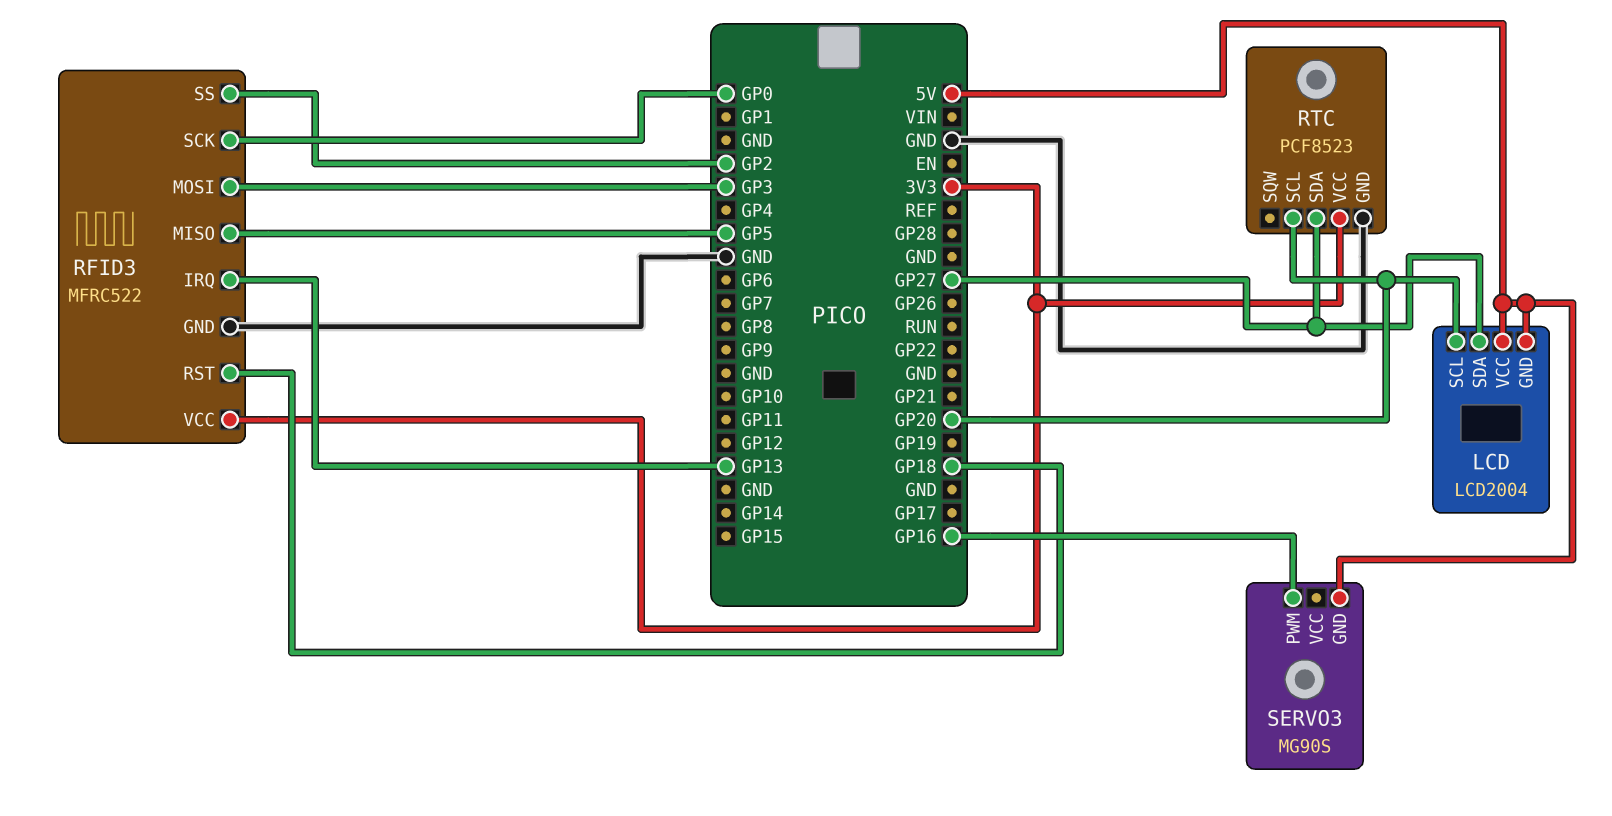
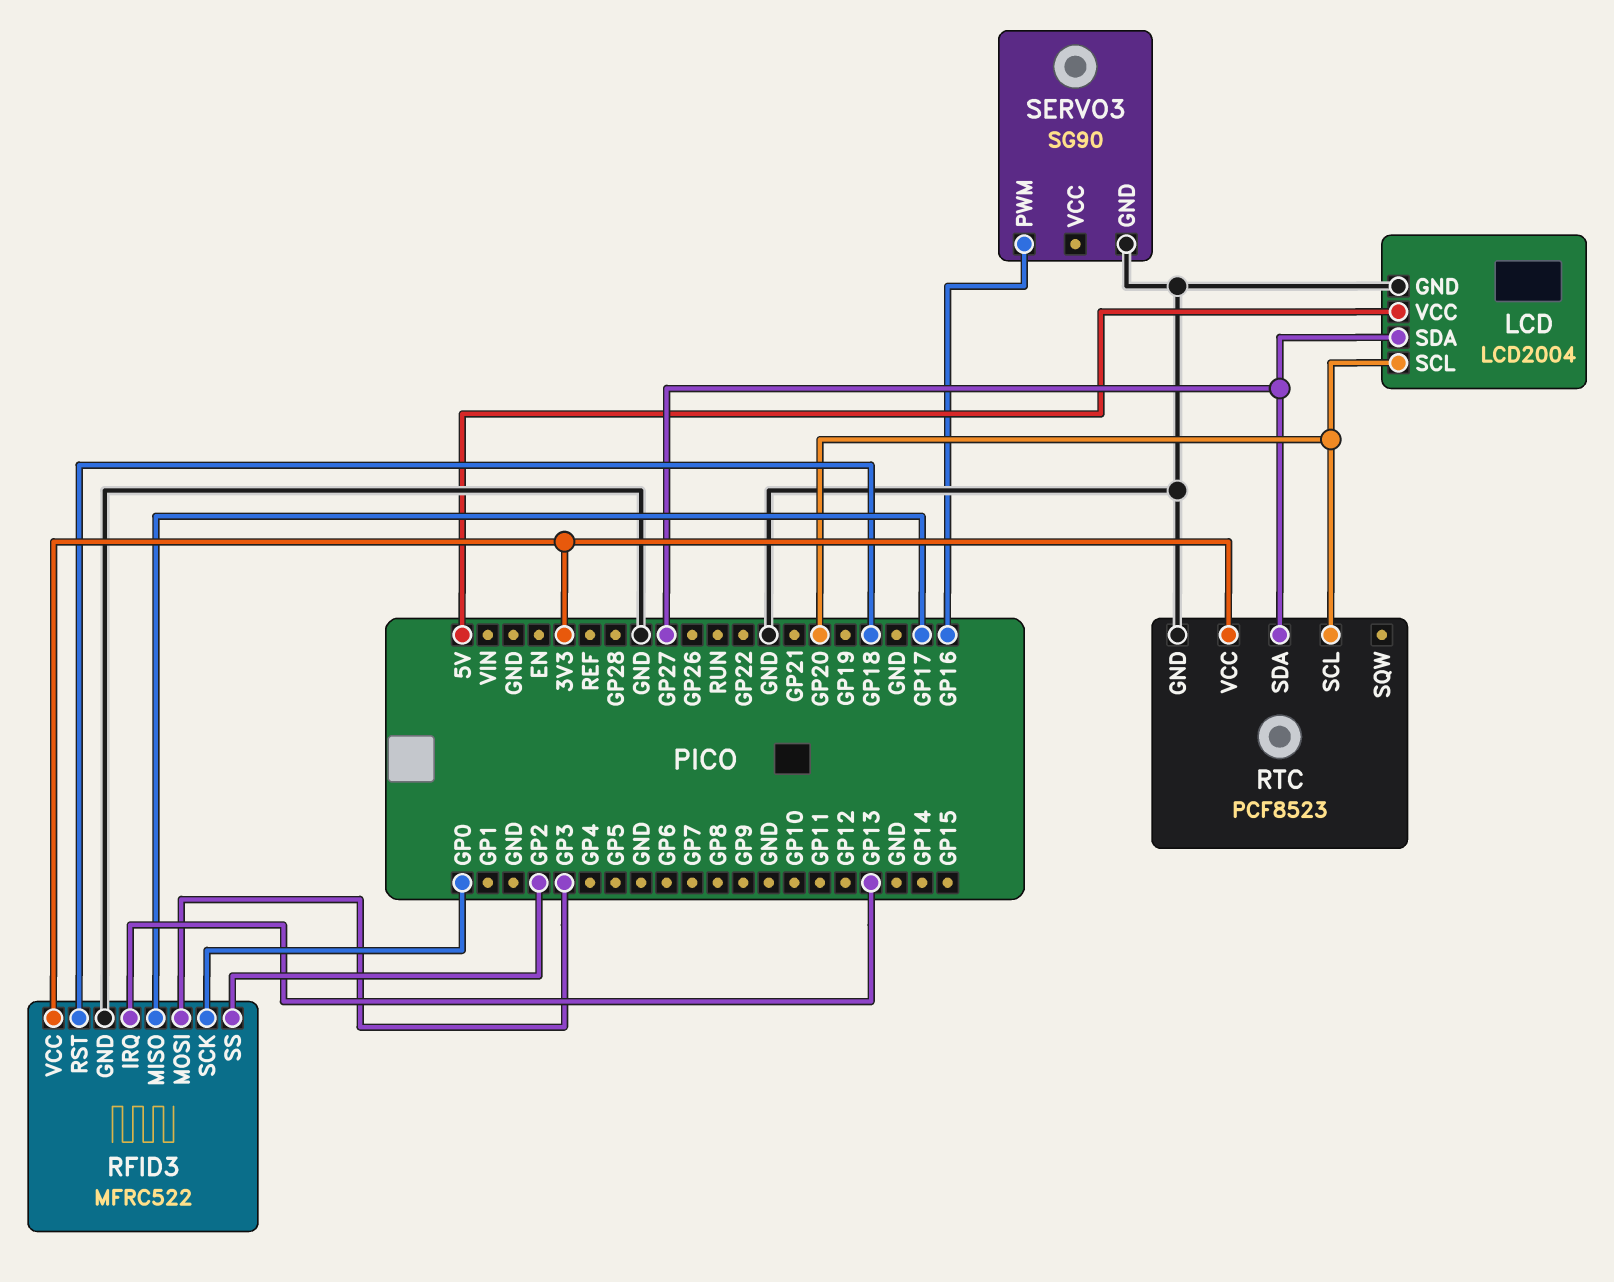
LCD pin GND: 5V -> GND
RFID3 pin MISO: GP5 -> GP17
SERVO3: MG90S -> SG90
SERVO3 pin GND: 5V -> GND

